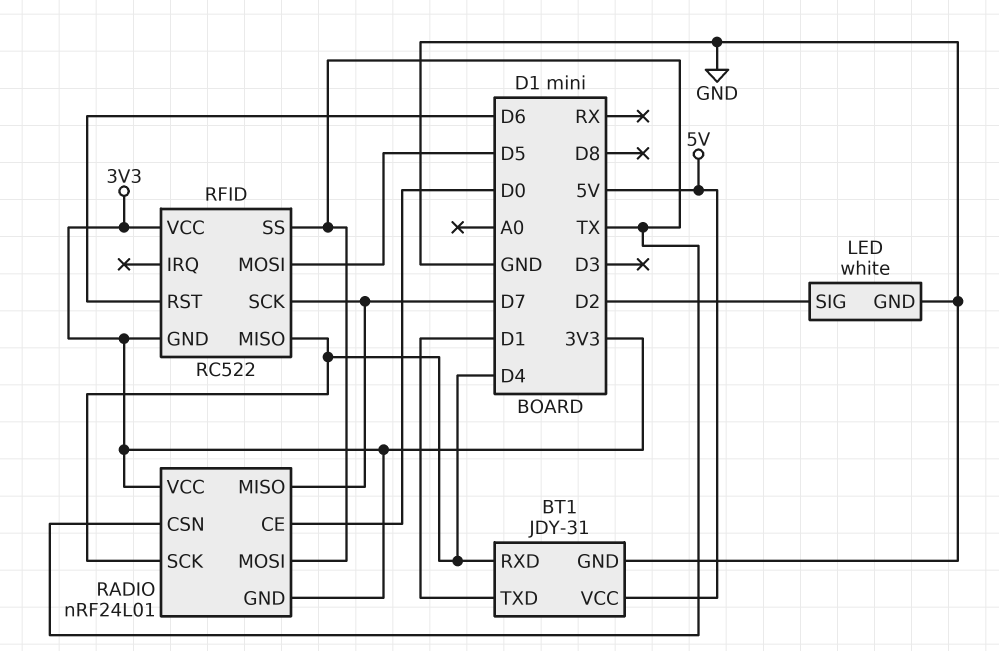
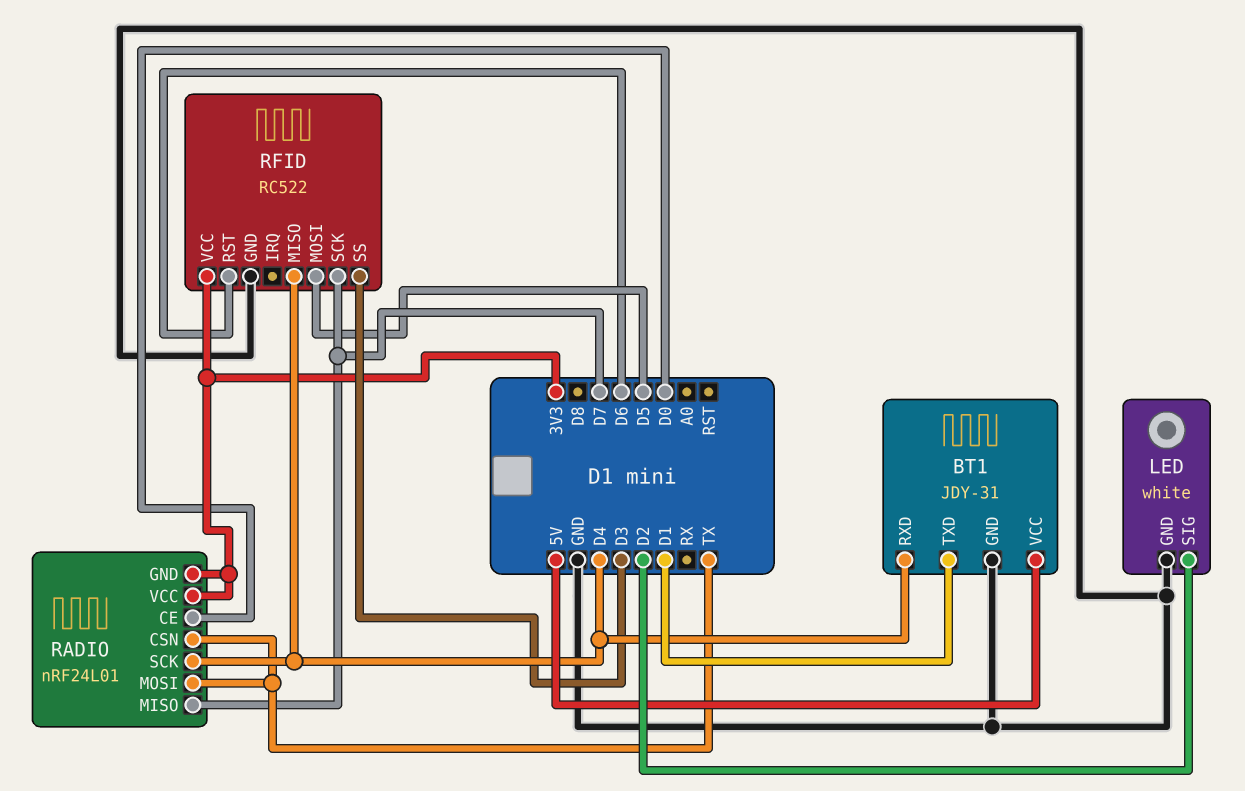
RFID pin GND: 3V3 -> GND
RFID pin SS: TX -> D3

